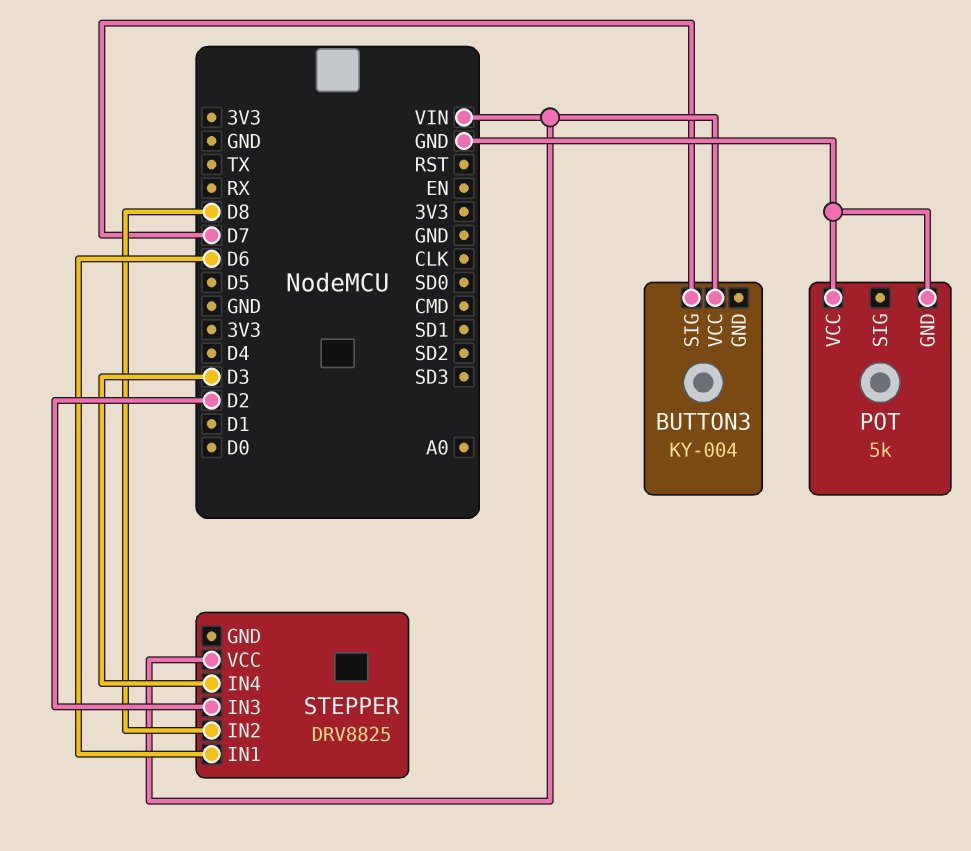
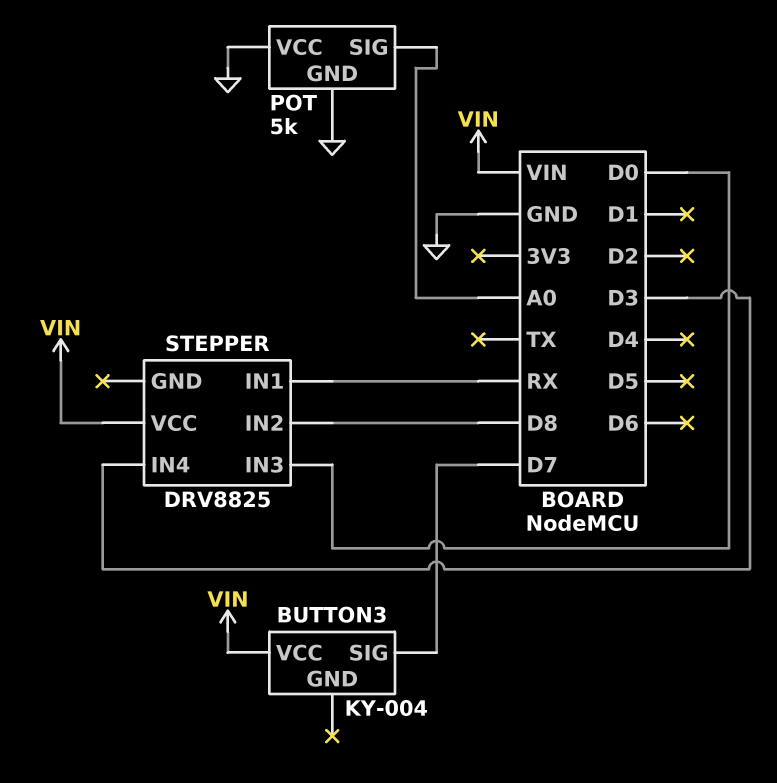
POT pin SIG: none -> A0
STEPPER pin IN1: D6 -> RX
STEPPER pin IN3: D2 -> D0

